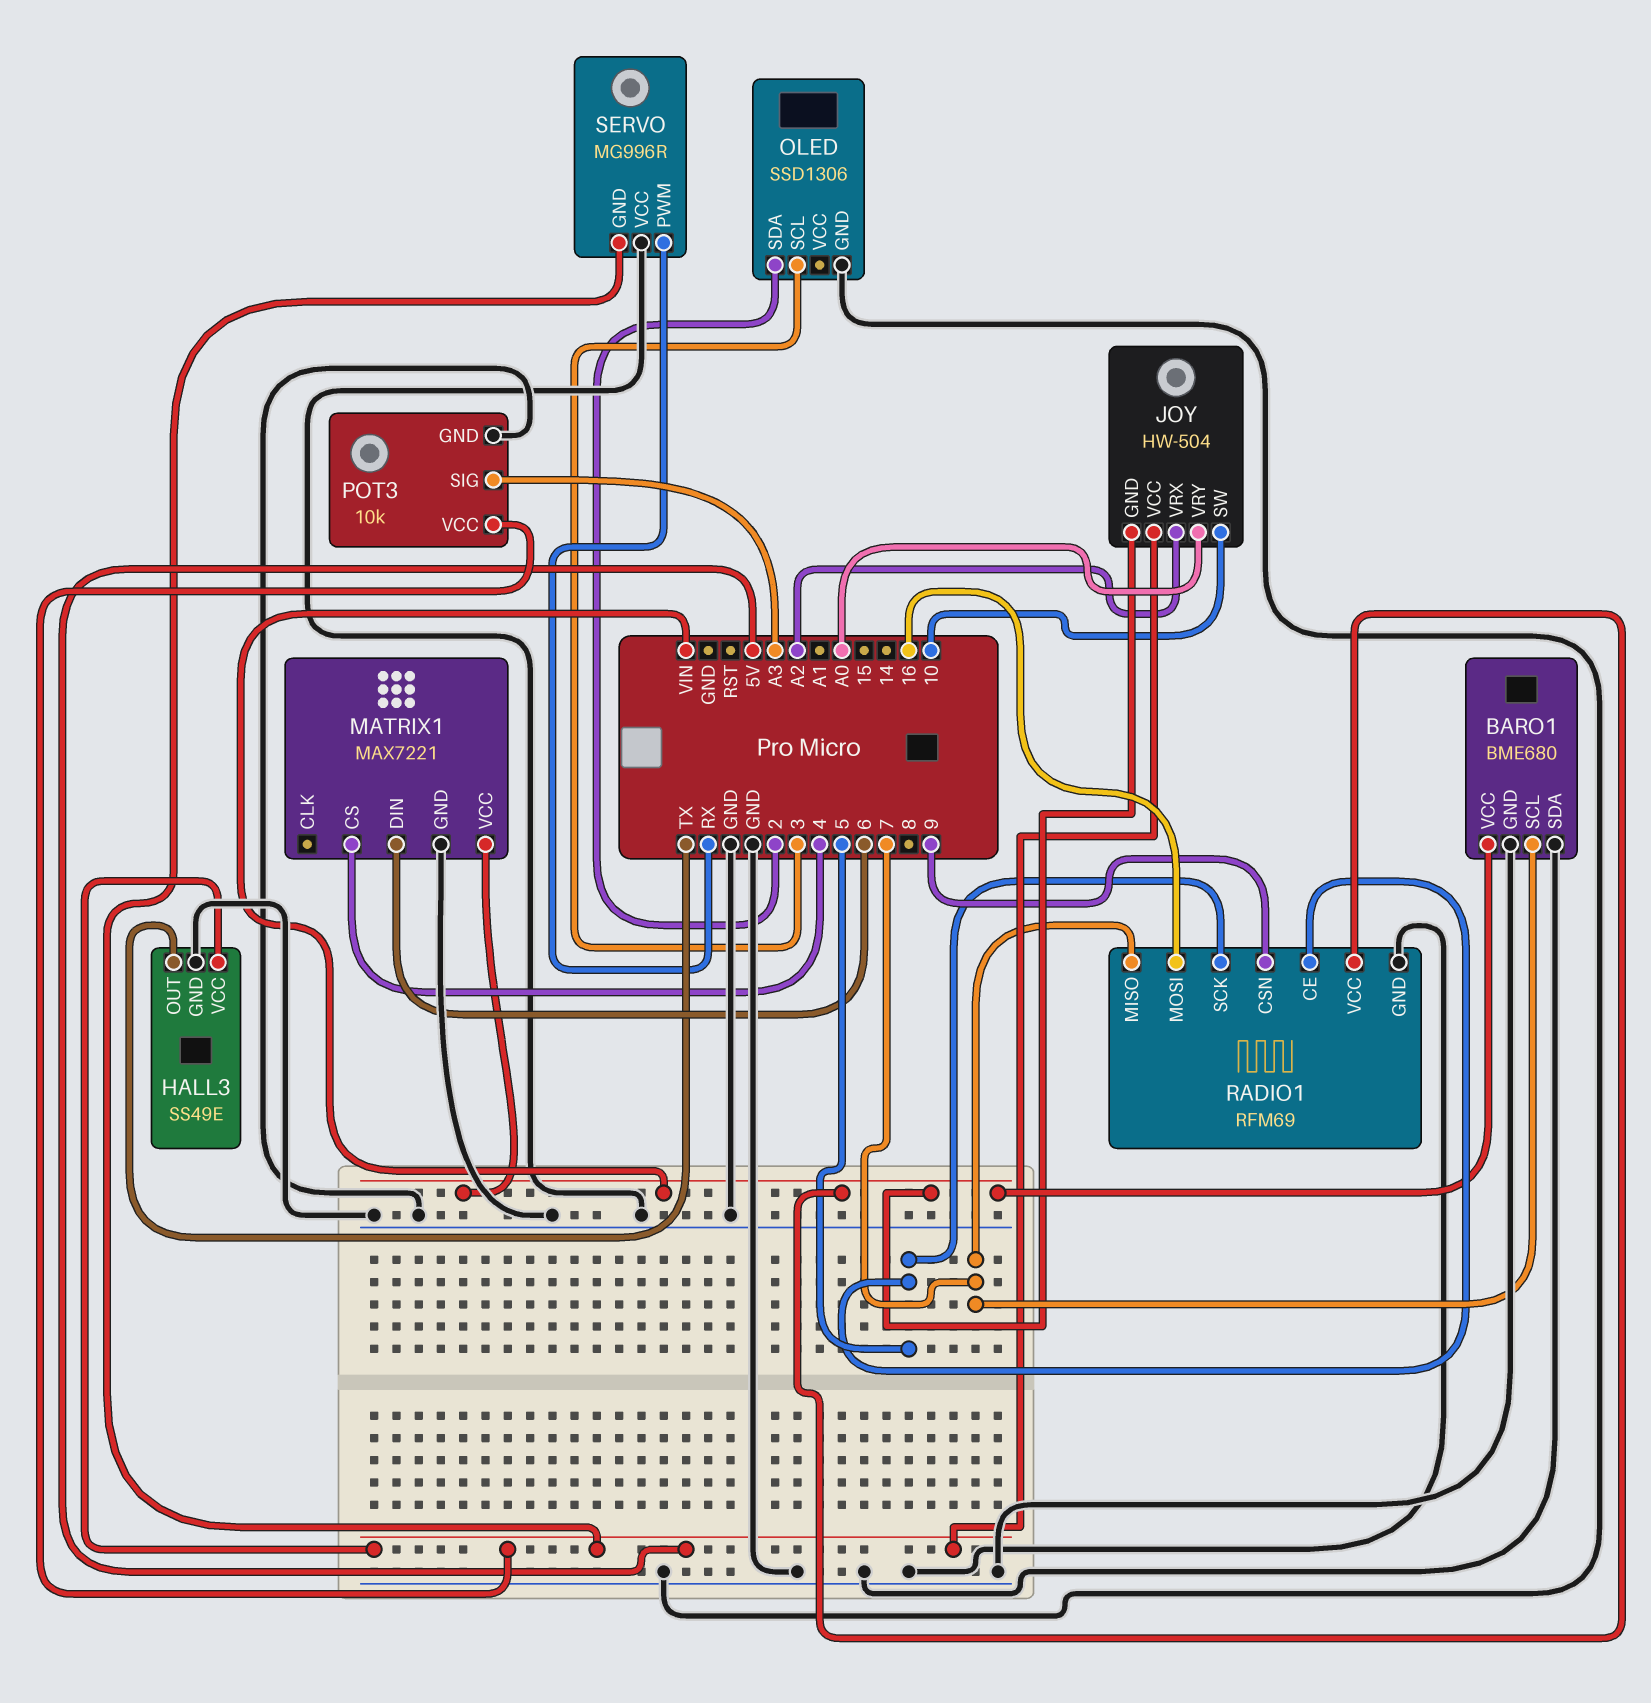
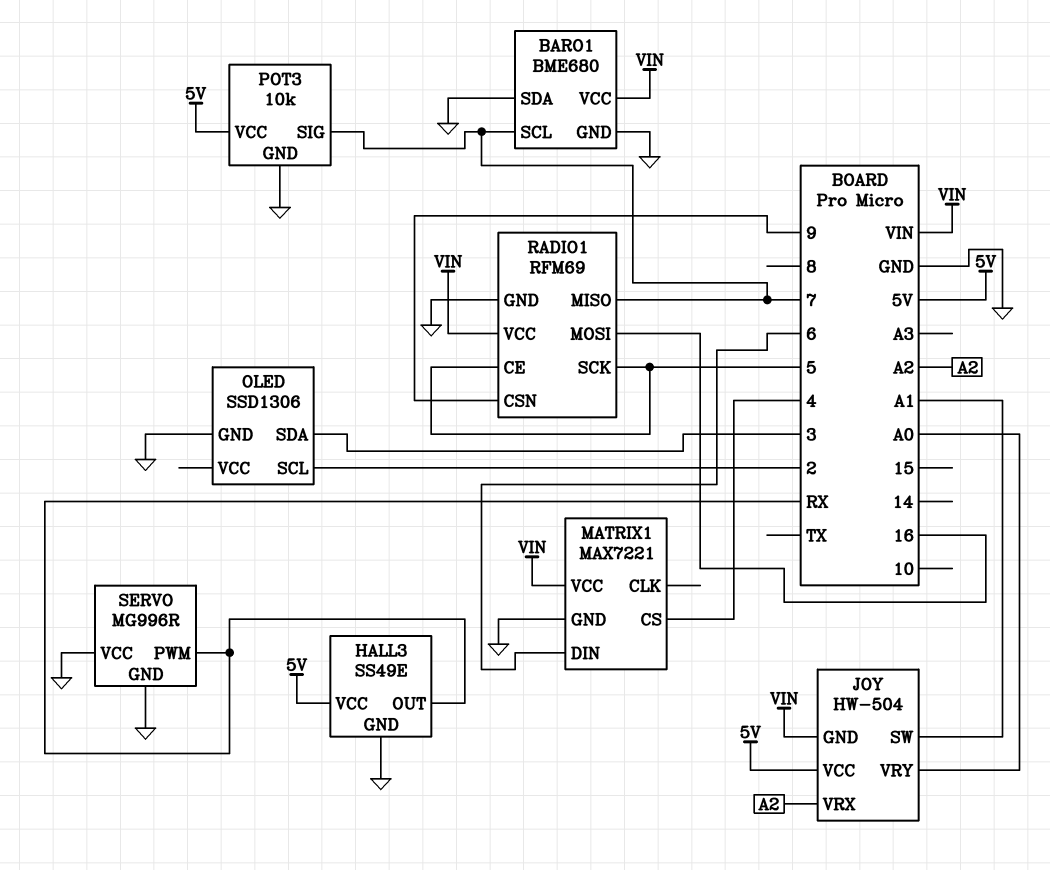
HALL3 pin OUT: TX -> RX
JOY pin SW: 10 -> A1
OLED pin SCL: 3 -> 2
OLED pin SDA: 2 -> 3
POT3 pin SIG: A3 -> 7
SERVO pin GND: 5V -> GND

